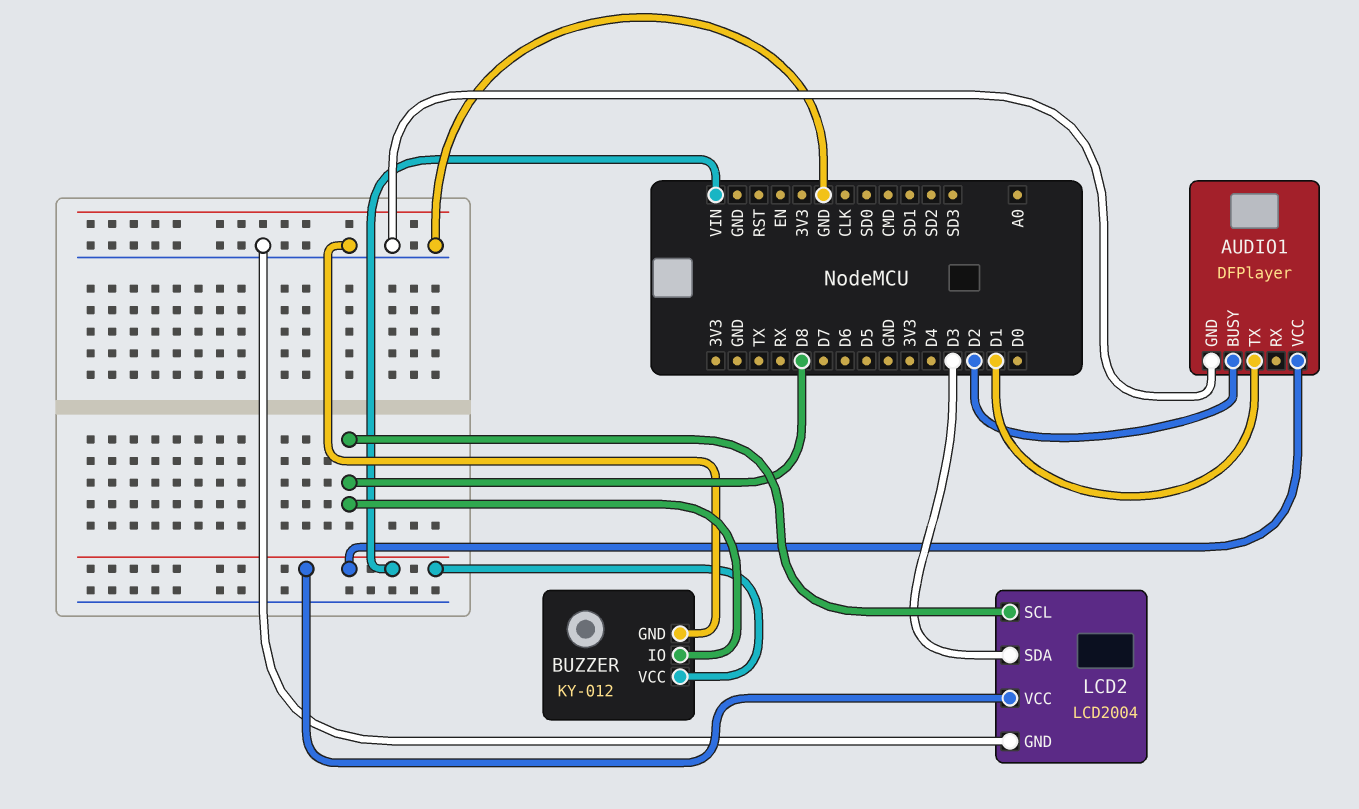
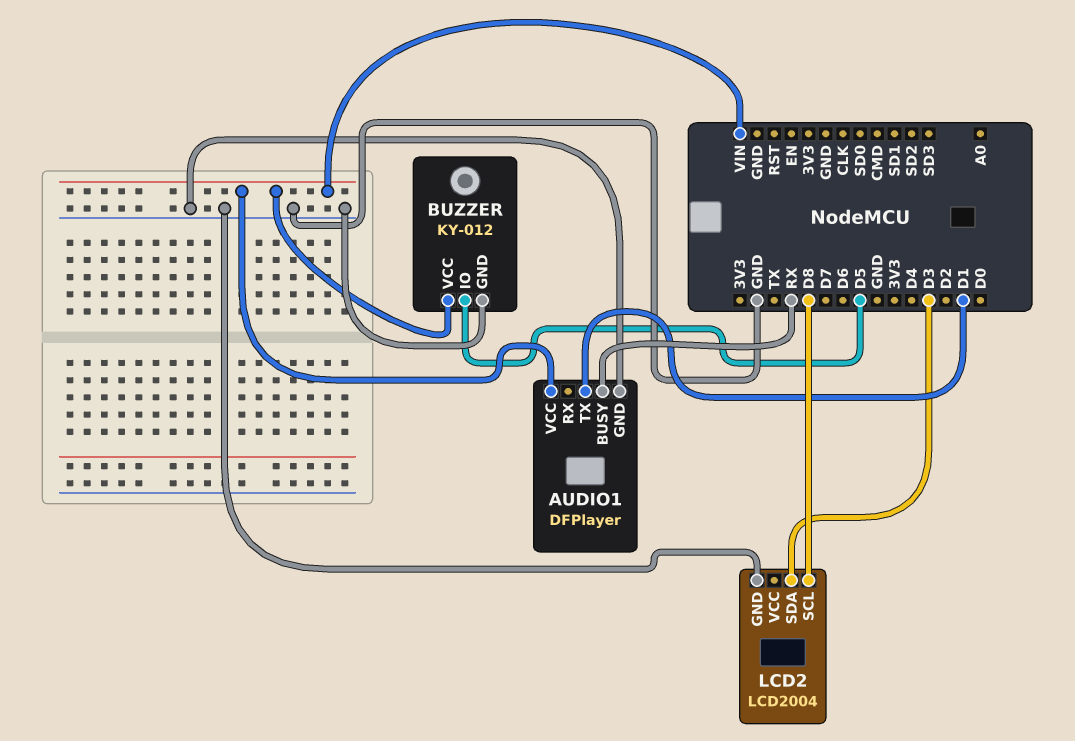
AUDIO1 pin BUSY: D2 -> RX
BUZZER pin IO: D8 -> D5
LCD2 pin VCC: VIN -> none

